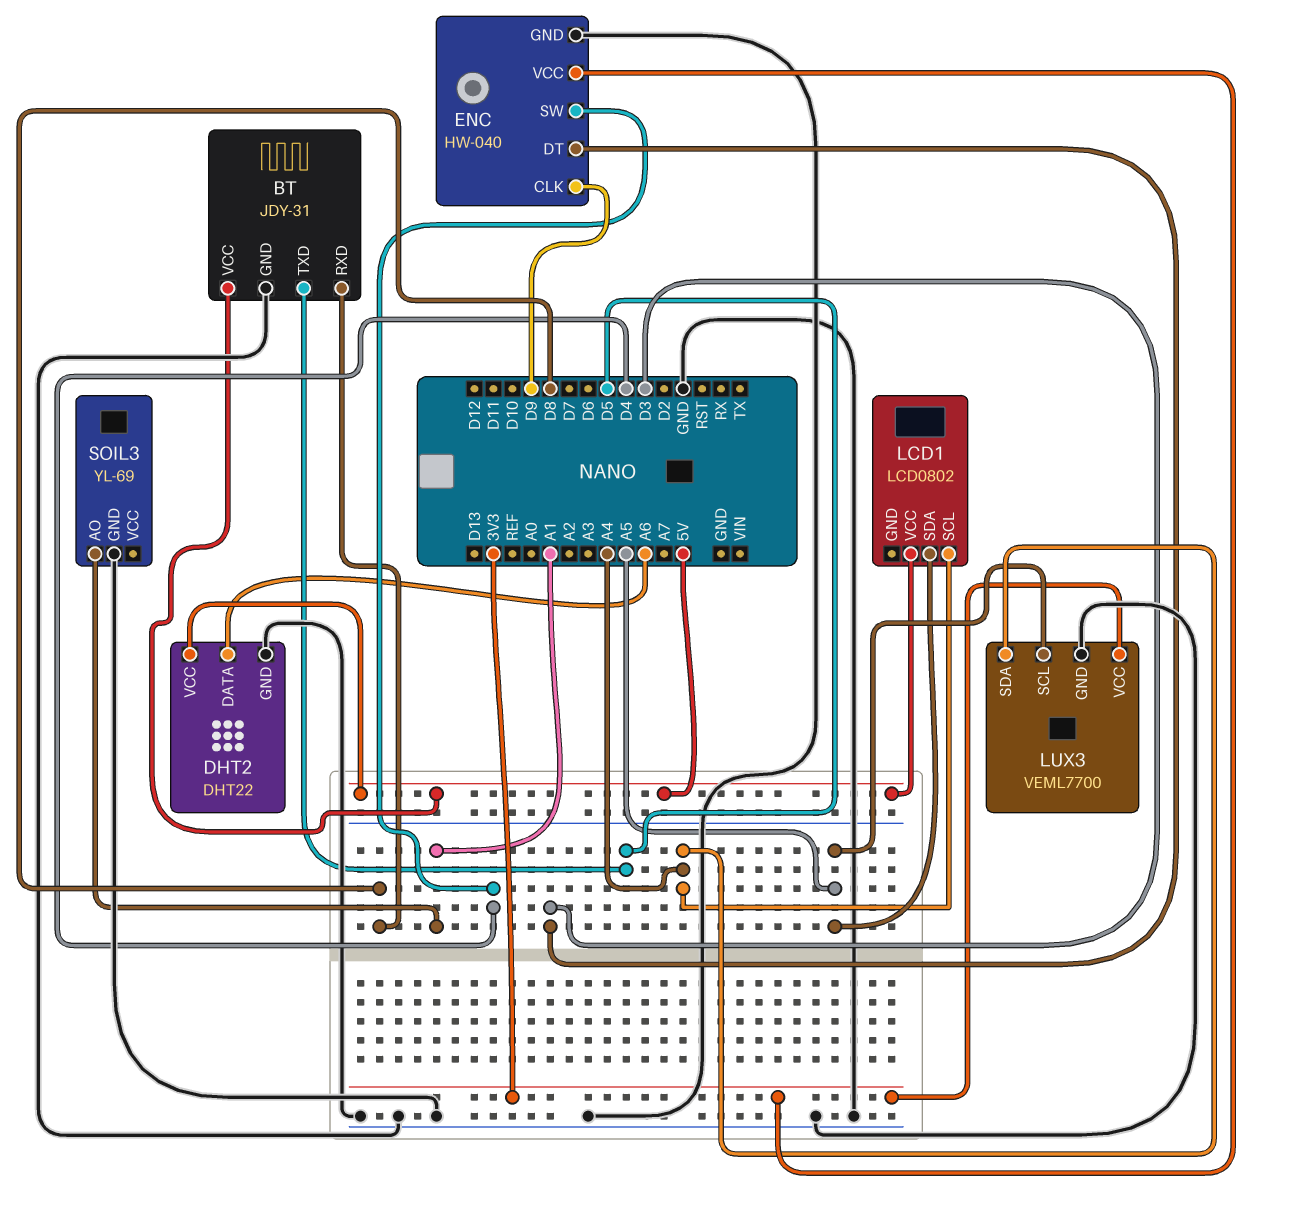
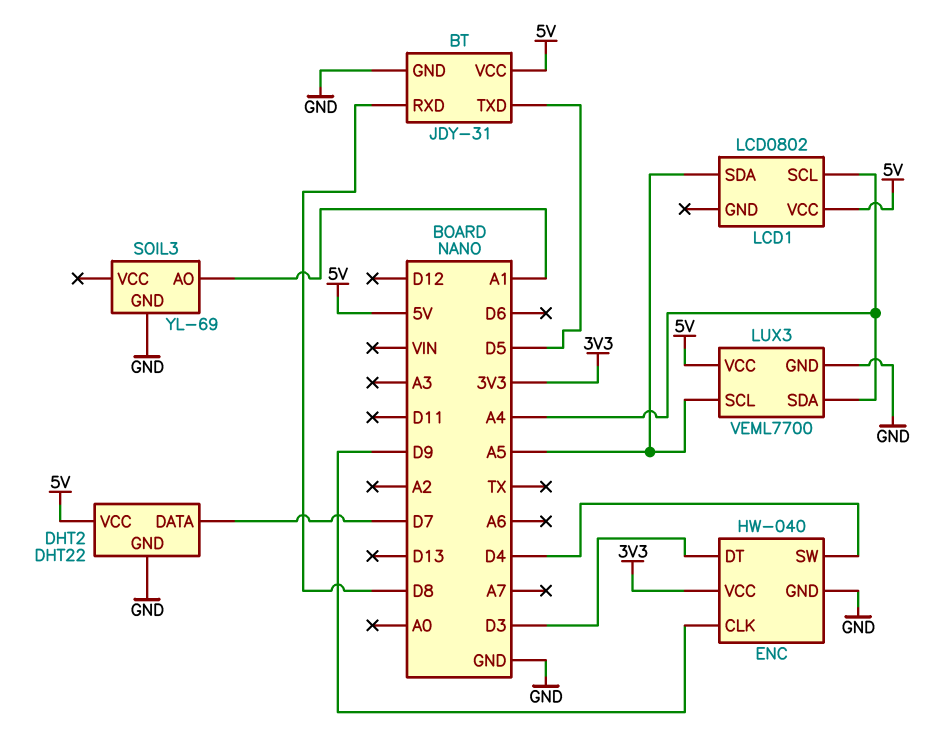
DHT2 pin DATA: A6 -> D7
LUX3 pin VCC: 3V3 -> 5V

